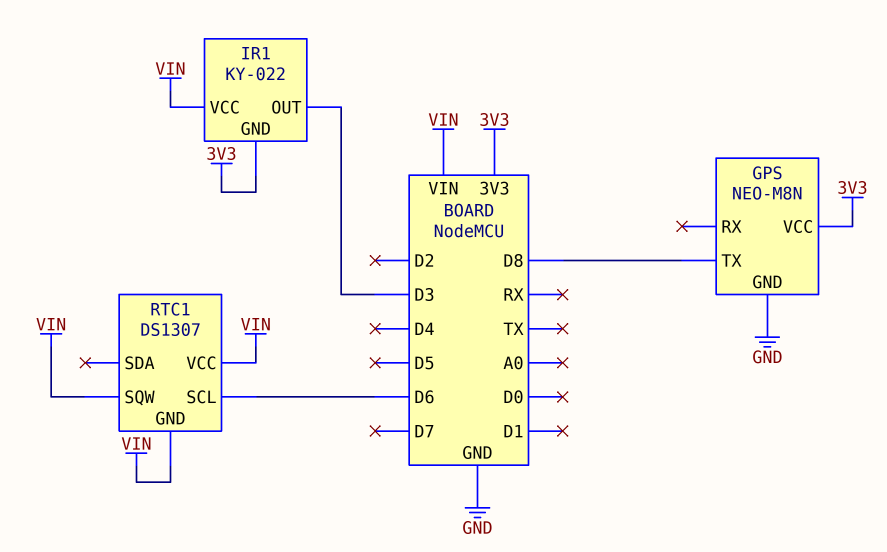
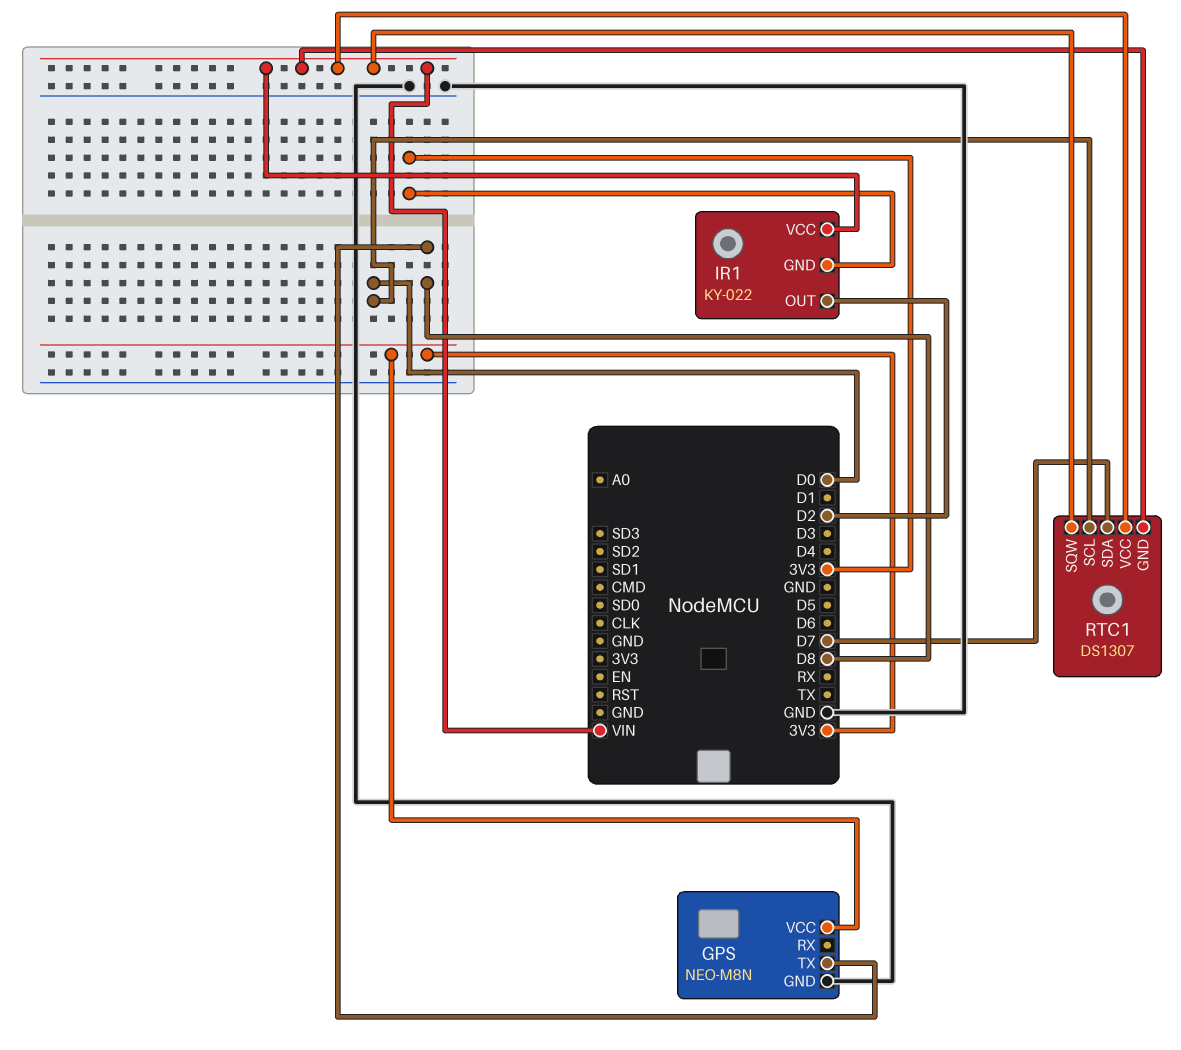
IR1 pin OUT: D3 -> D2
RTC1 pin SCL: D6 -> D0
RTC1 pin SDA: none -> D7

